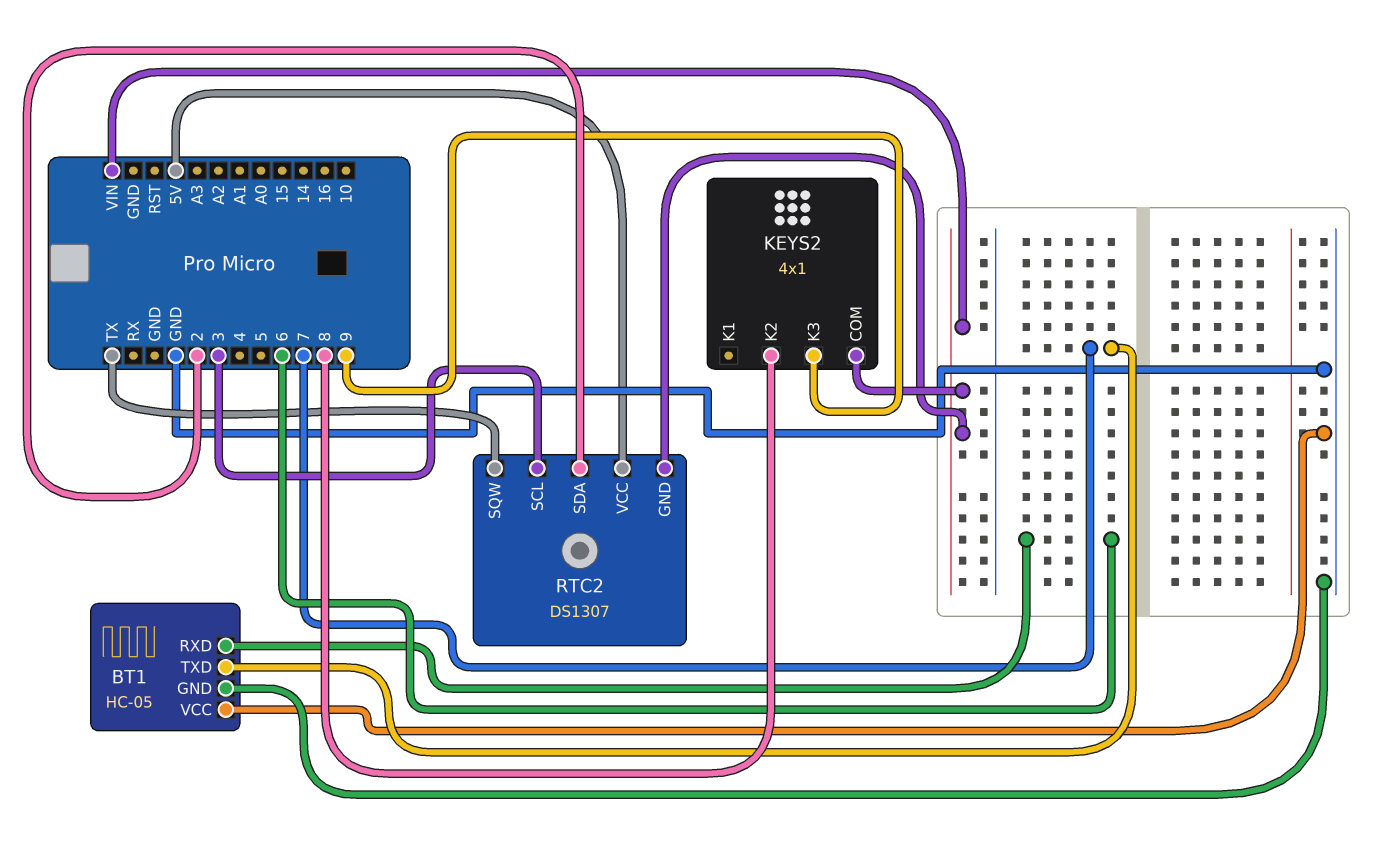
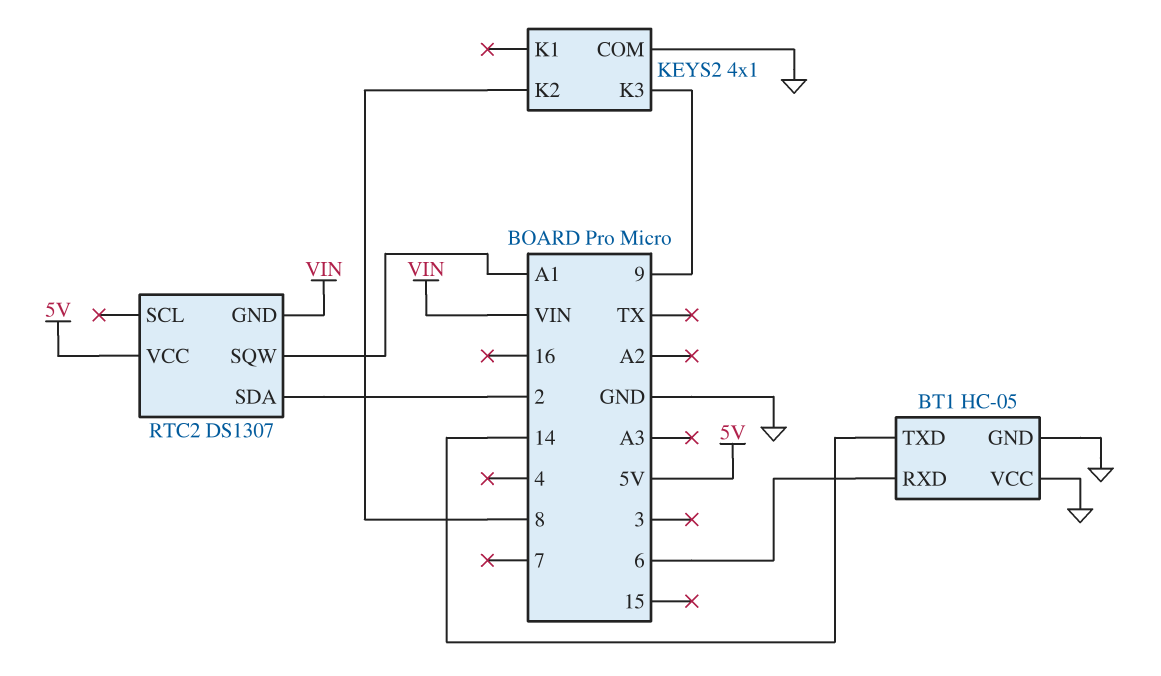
BT1 pin TXD: 7 -> 14
KEYS2 pin COM: VIN -> GND
RTC2 pin SCL: 3 -> none
RTC2 pin SQW: TX -> A1

